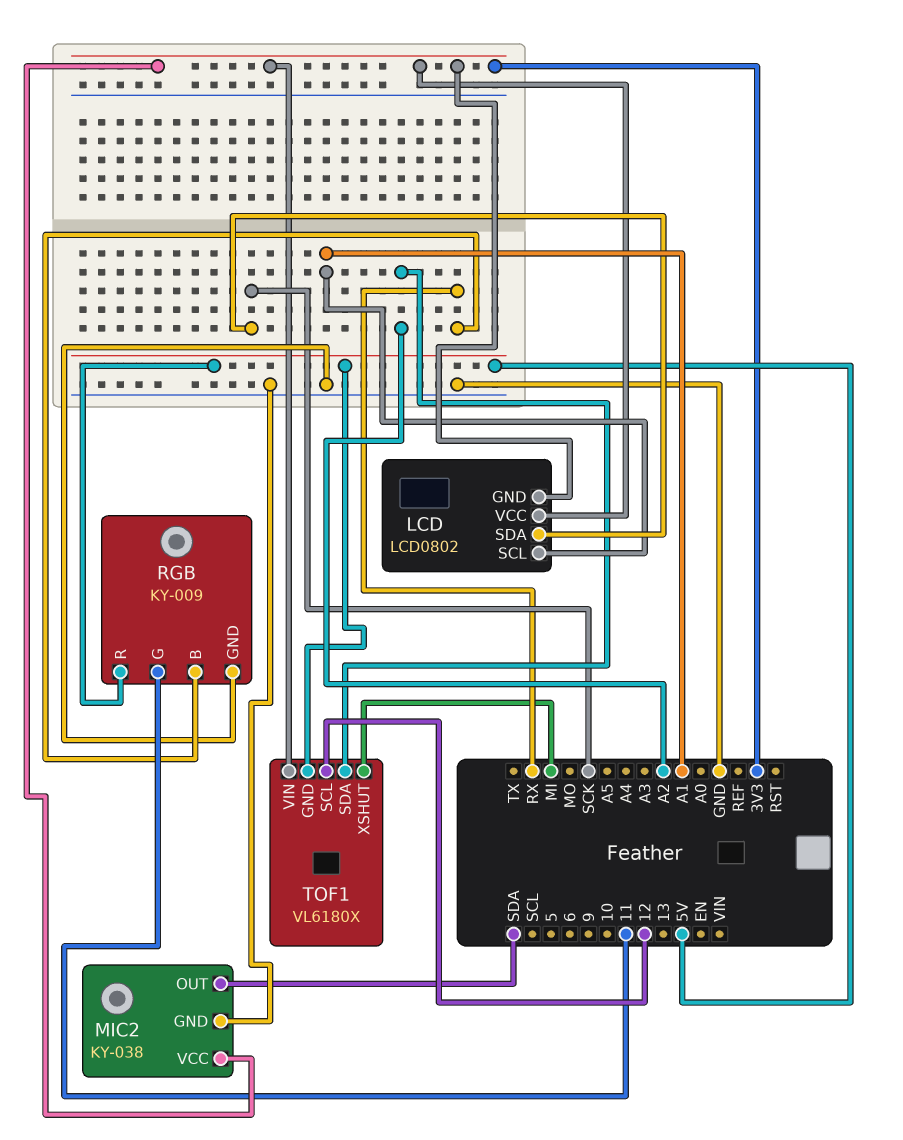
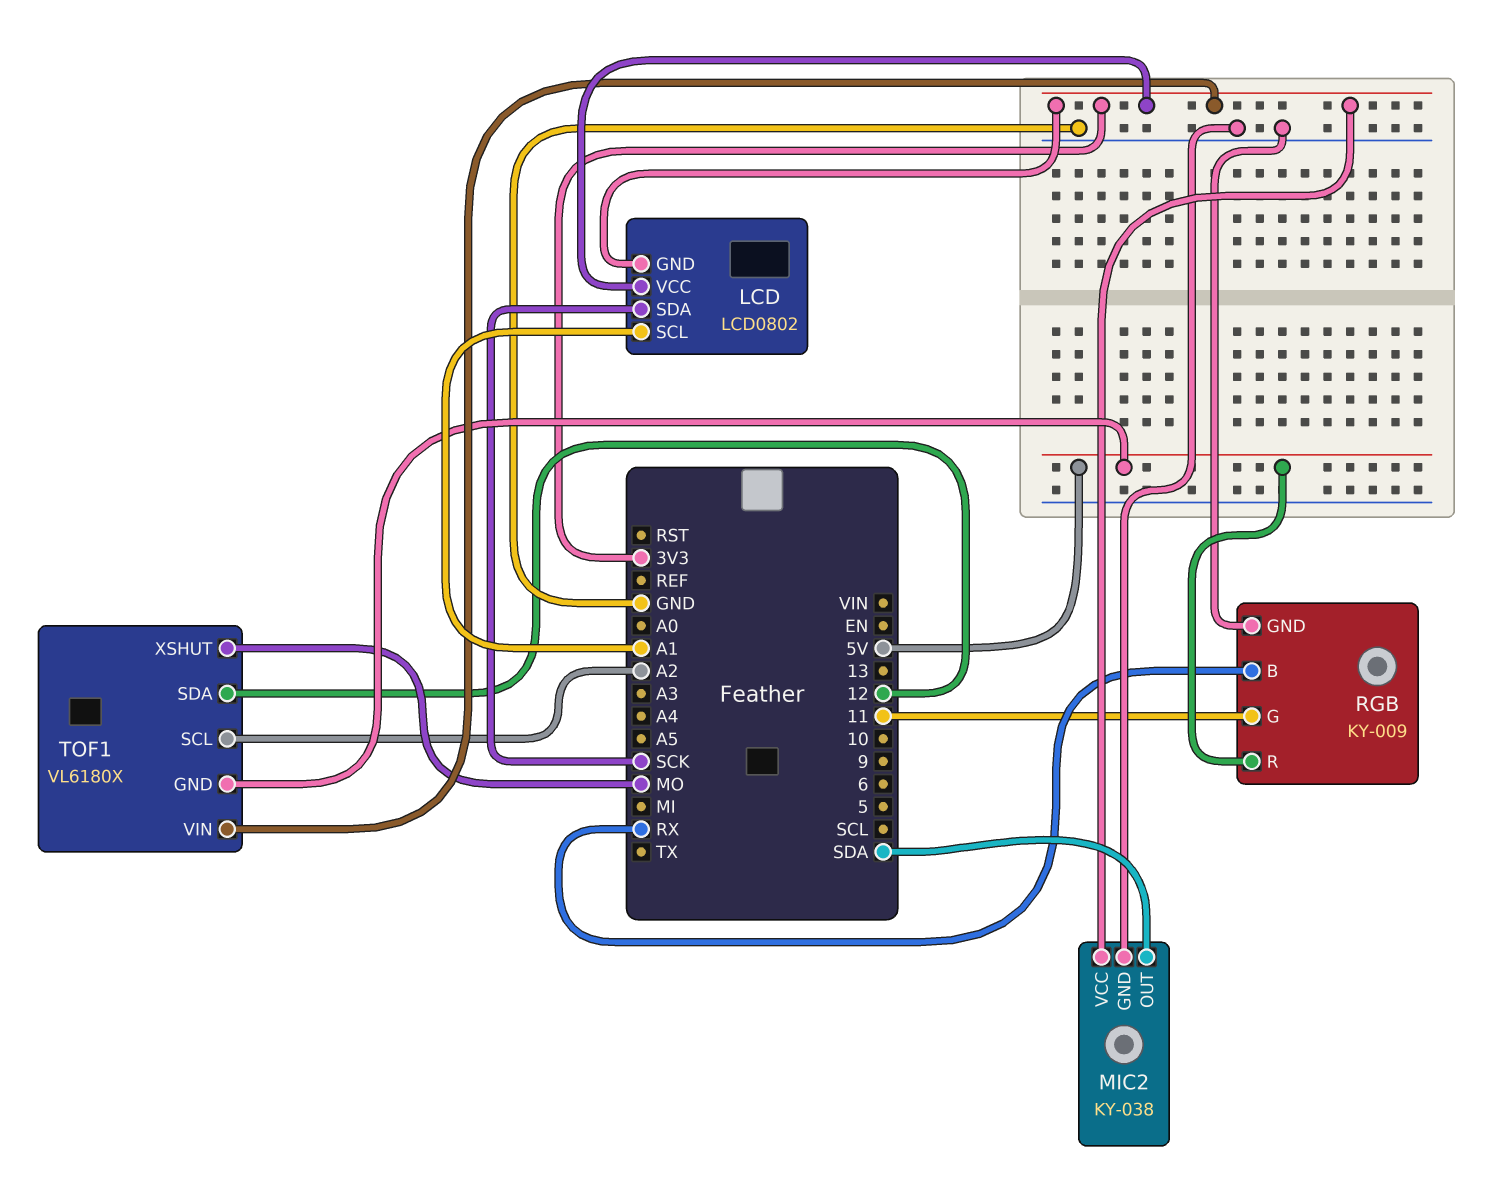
TOF1 pin SCL: 12 -> A2
TOF1 pin SDA: A2 -> 12
TOF1 pin XSHUT: MI -> MO

